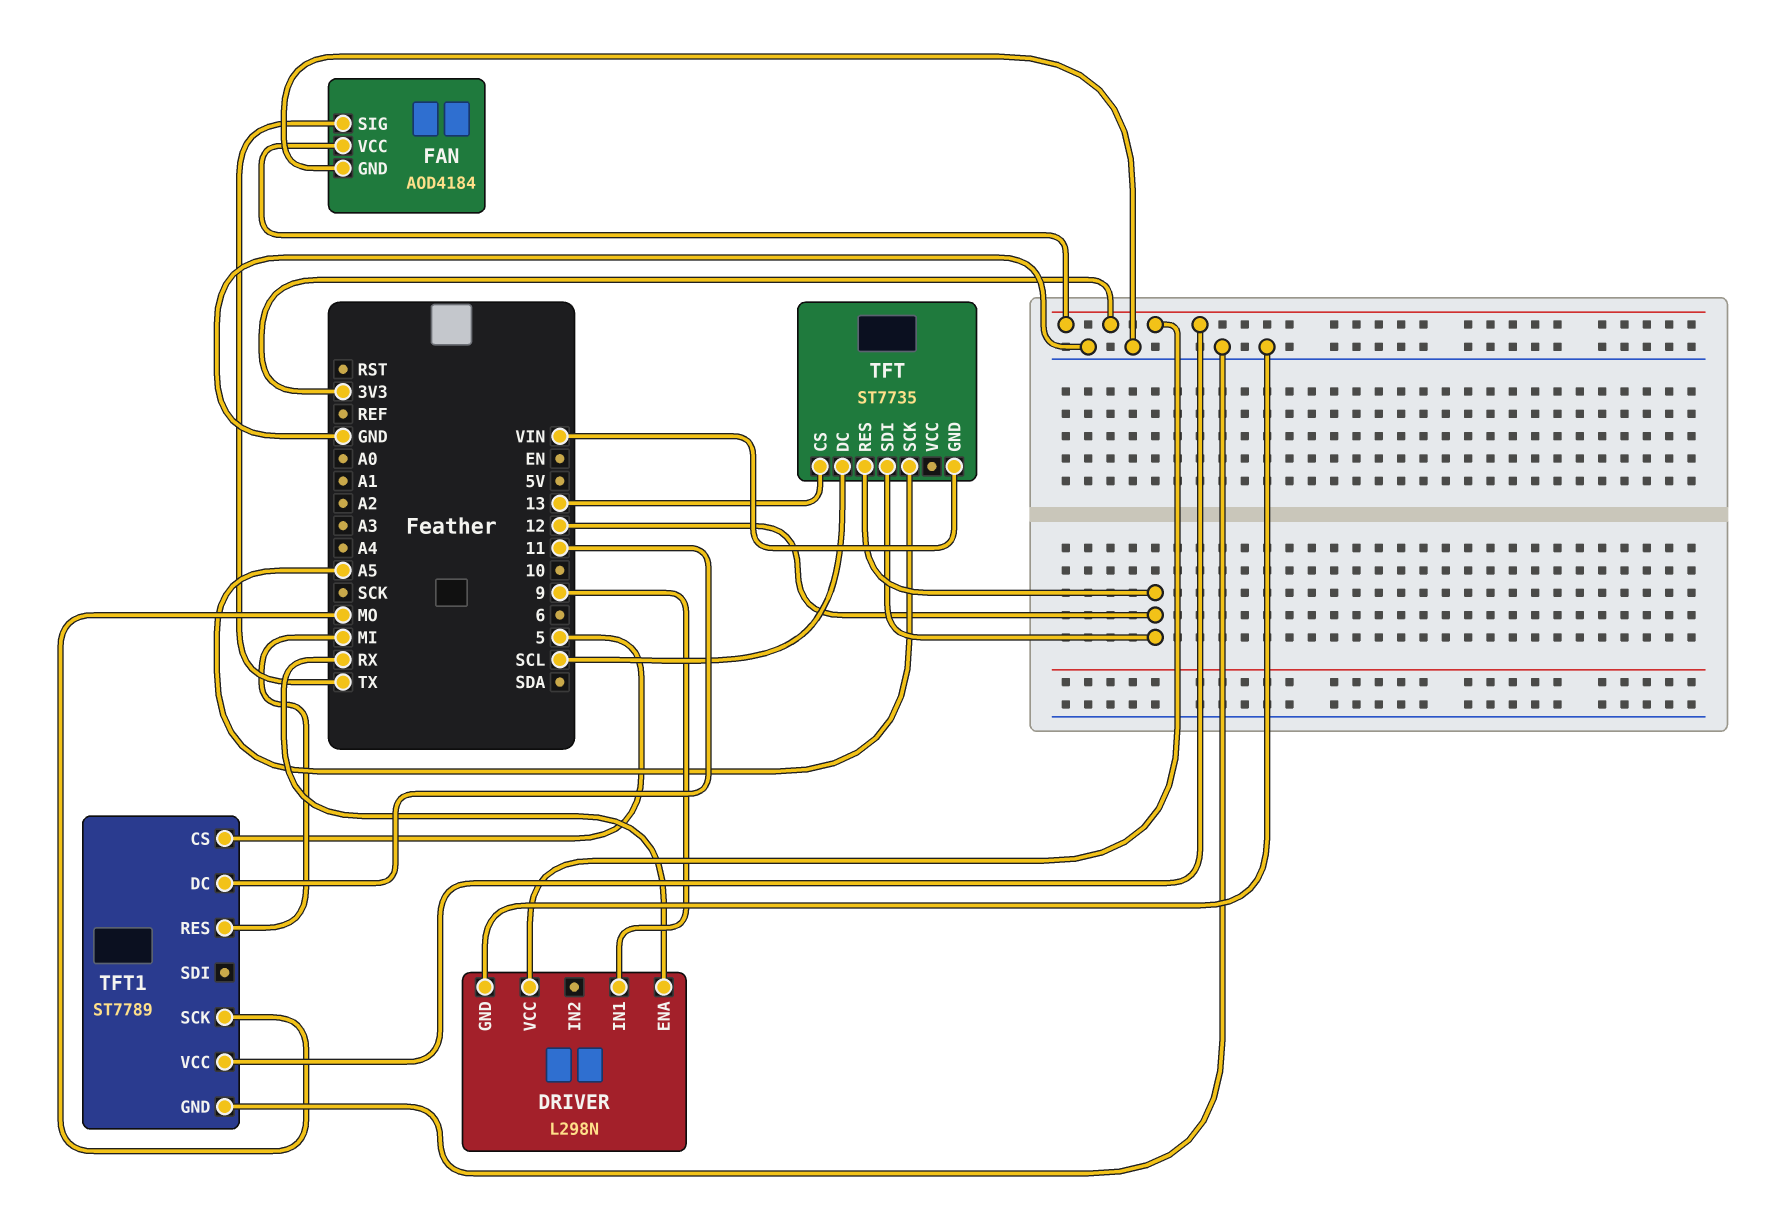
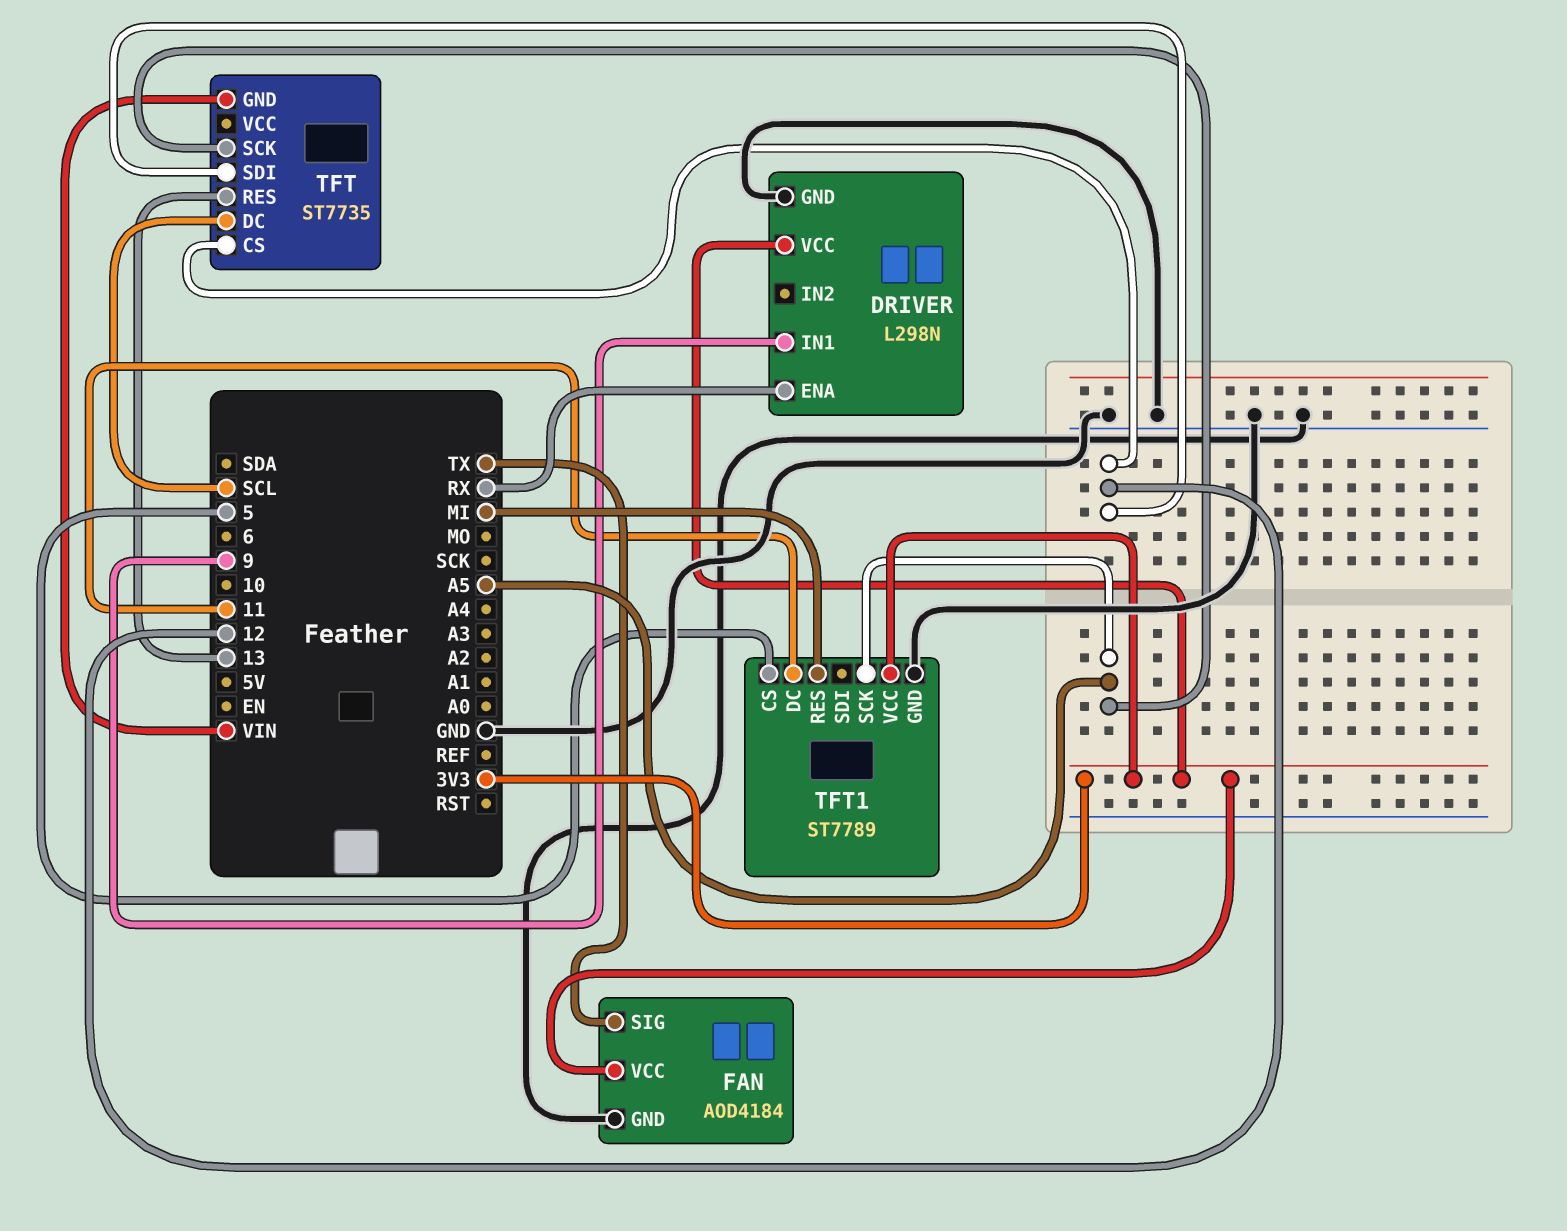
TFT pin CS: 13 -> 12
TFT pin RES: 12 -> 13
TFT1 pin SCK: MO -> A5

